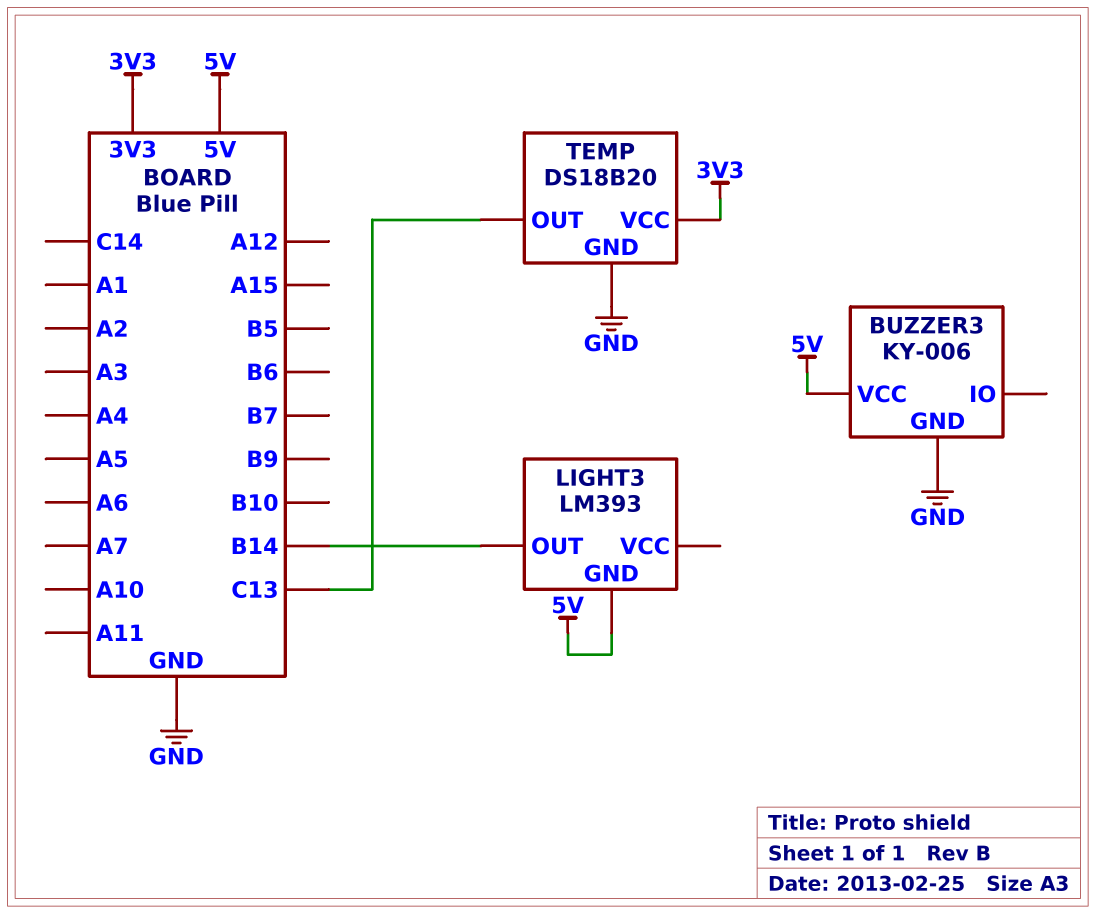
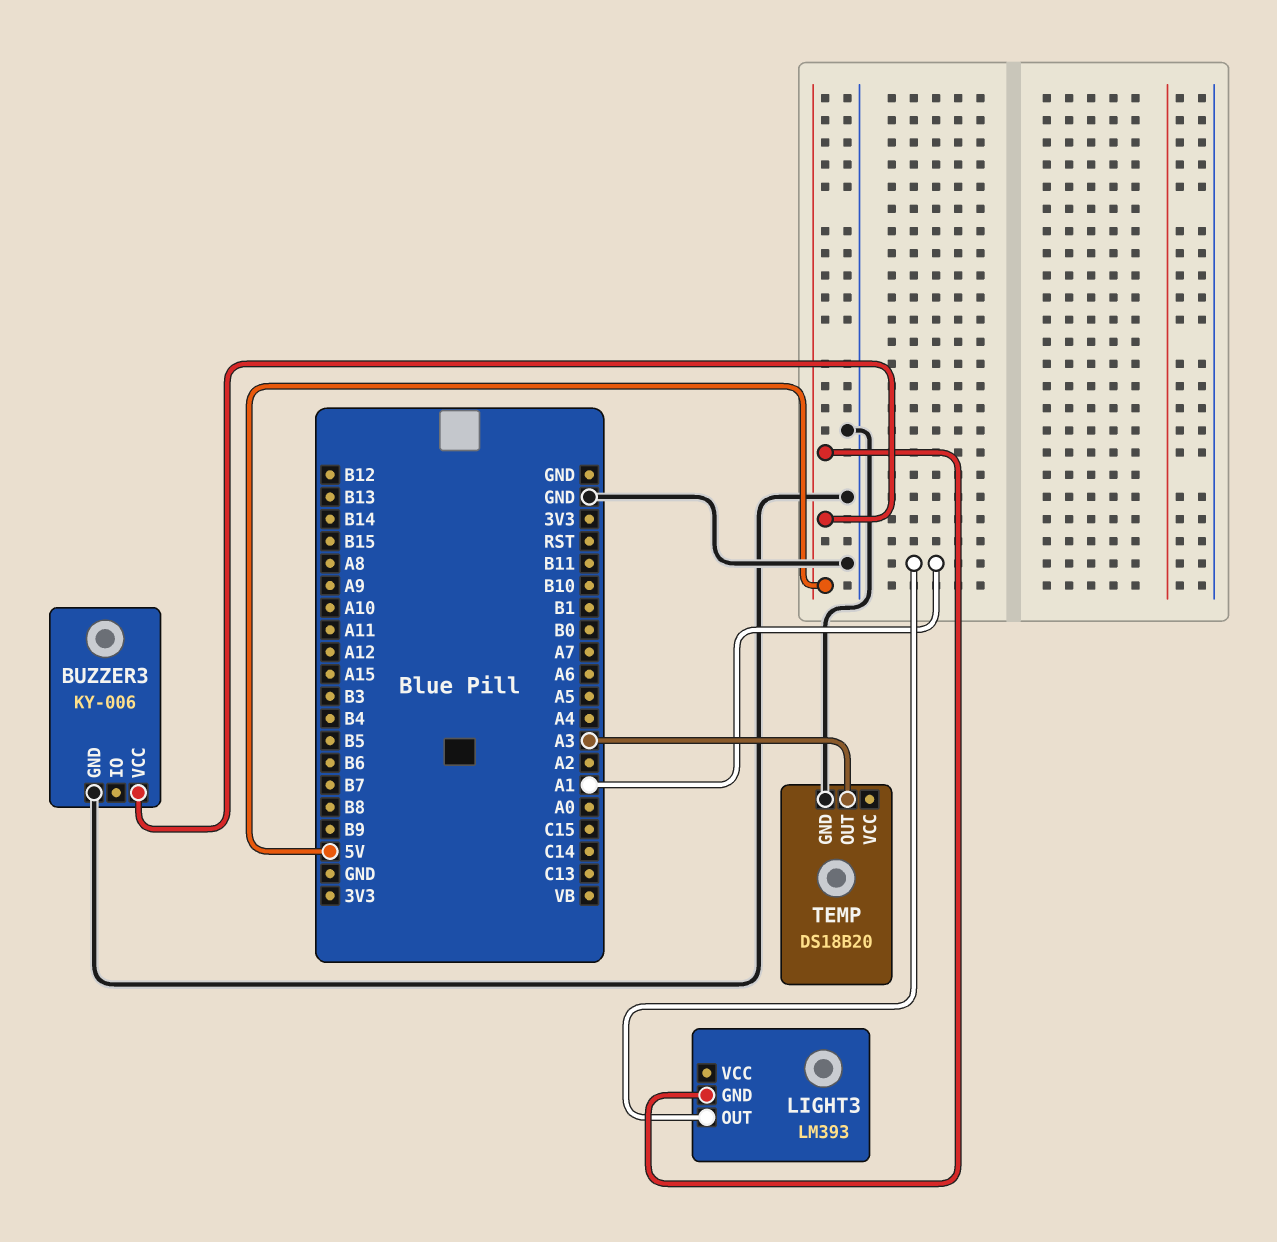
LIGHT3 pin OUT: B14 -> A1
TEMP pin OUT: C13 -> A3
TEMP pin VCC: 3V3 -> none

